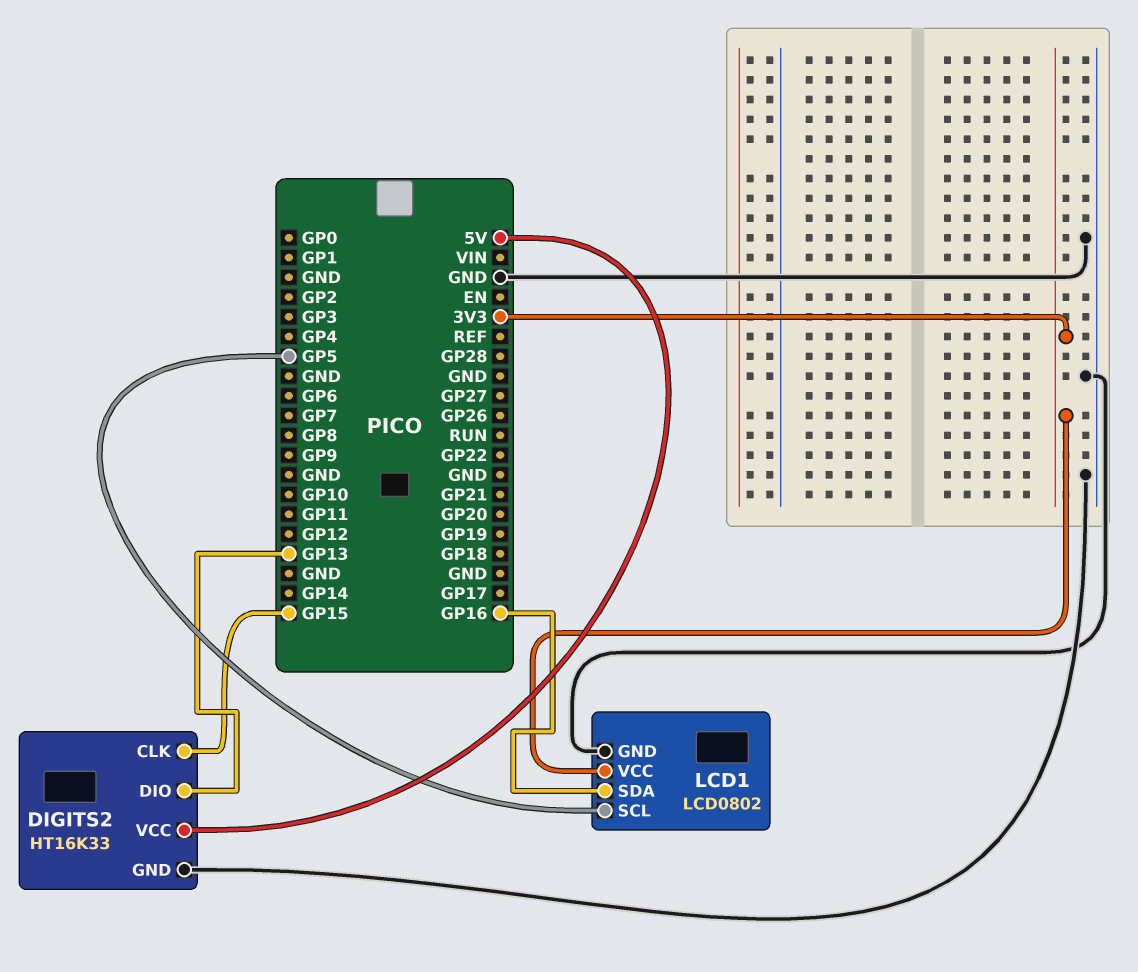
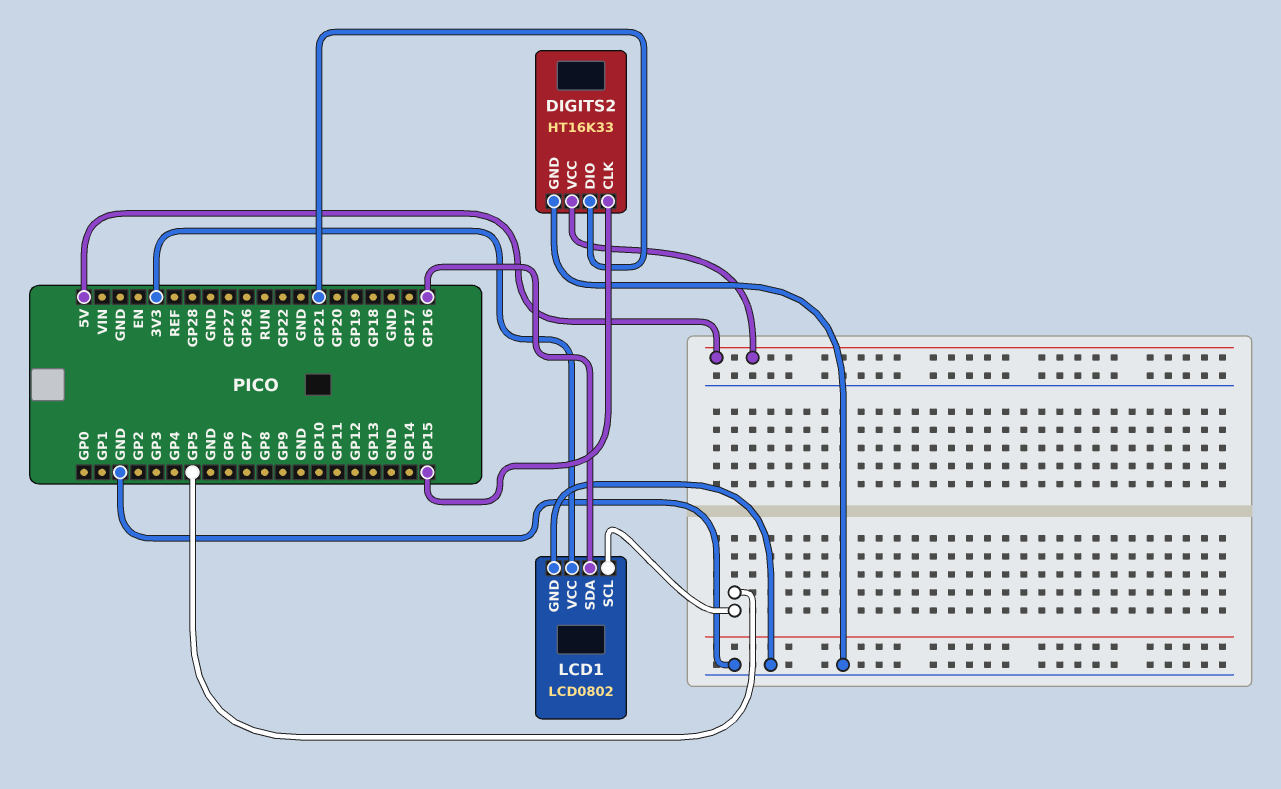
DIGITS2 pin DIO: GP13 -> GP21

